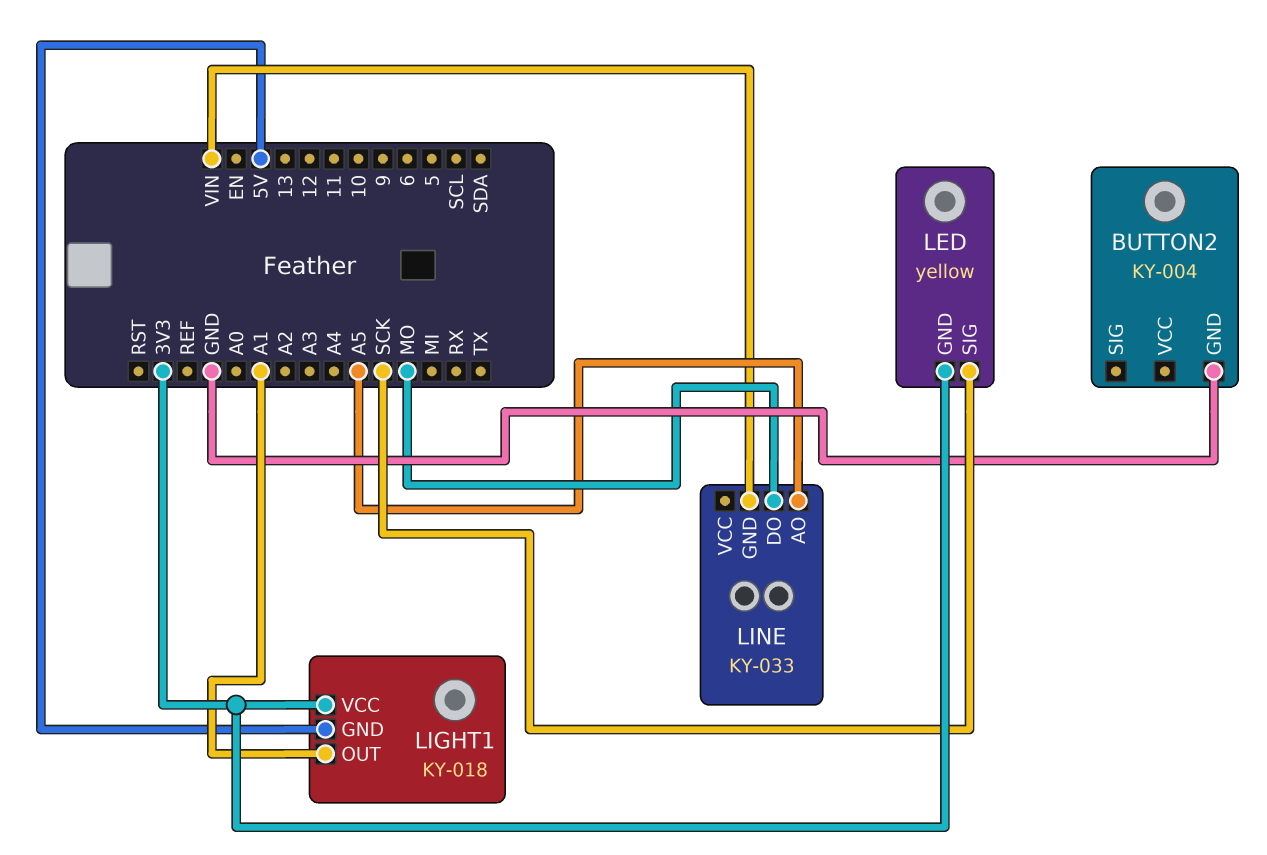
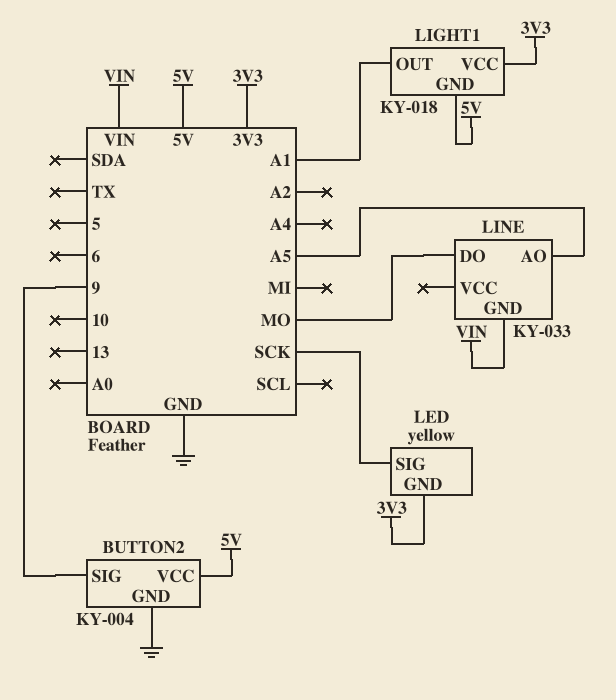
BUTTON2 pin SIG: none -> 9
BUTTON2 pin VCC: none -> 5V

